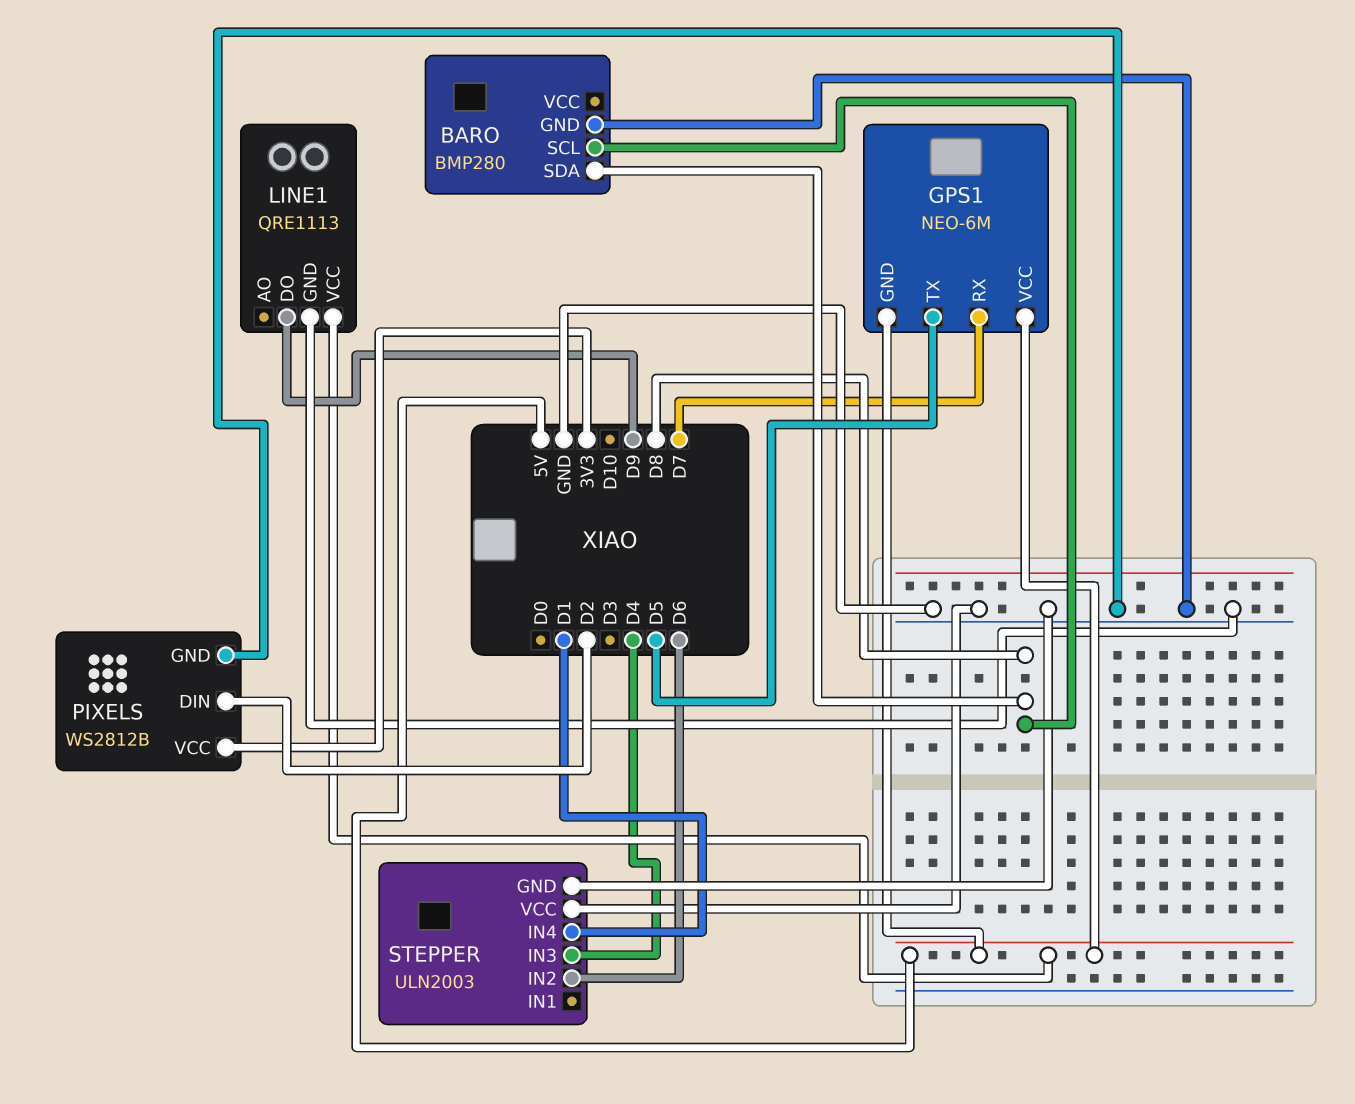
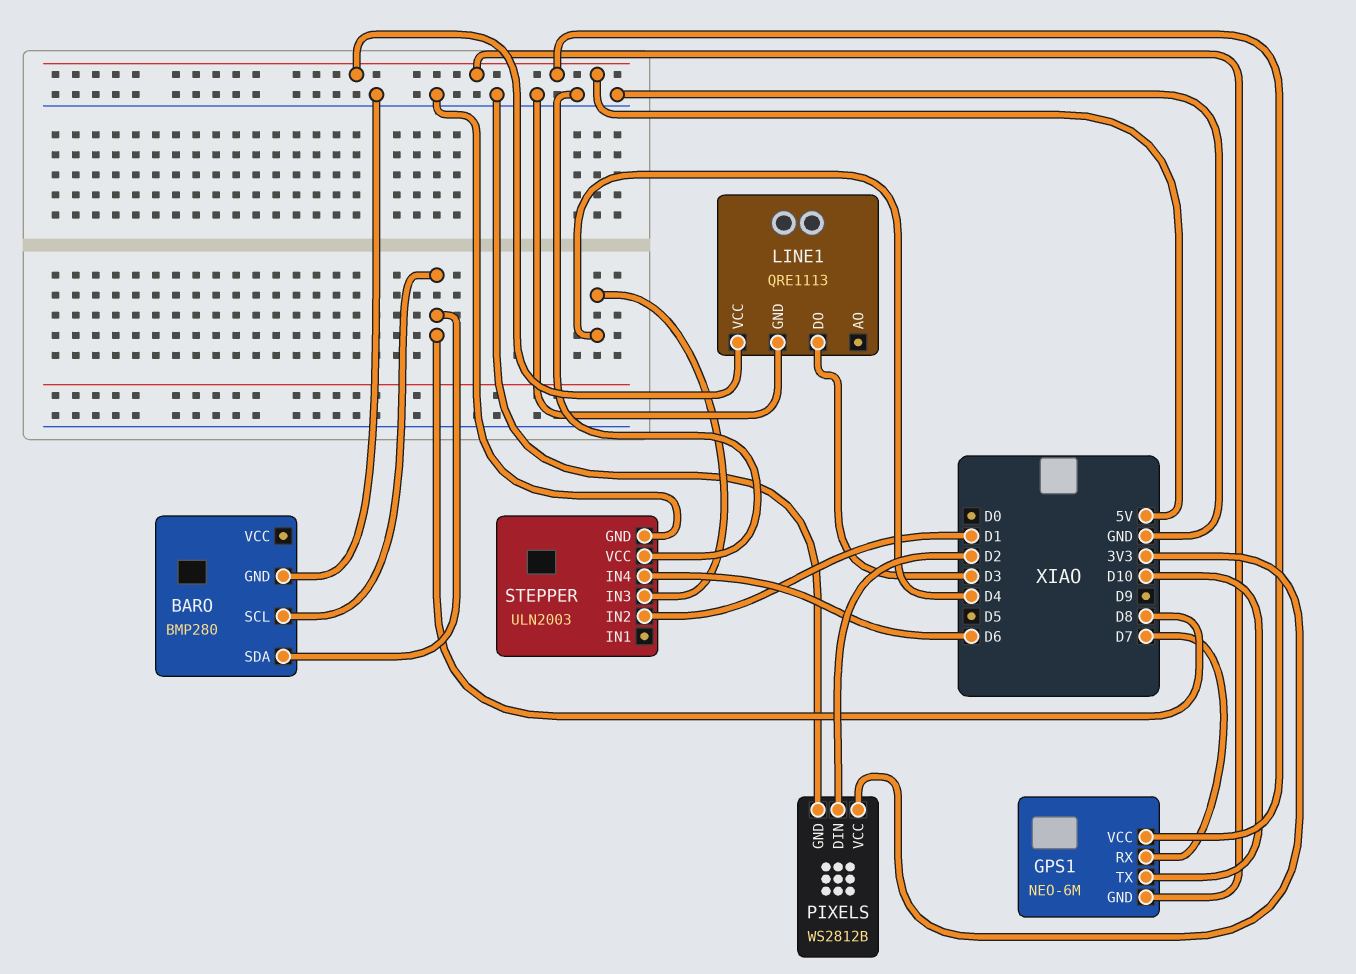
GPS1 pin TX: D5 -> D10
LINE1 pin DO: D9 -> D3
STEPPER pin IN2: D6 -> D1
STEPPER pin IN4: D1 -> D6

